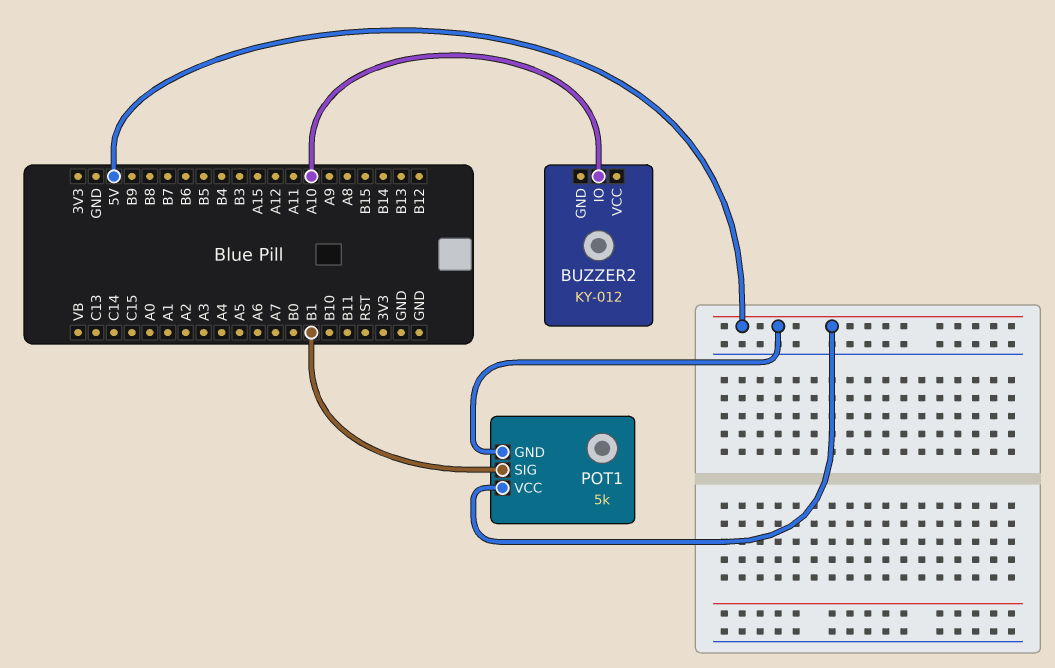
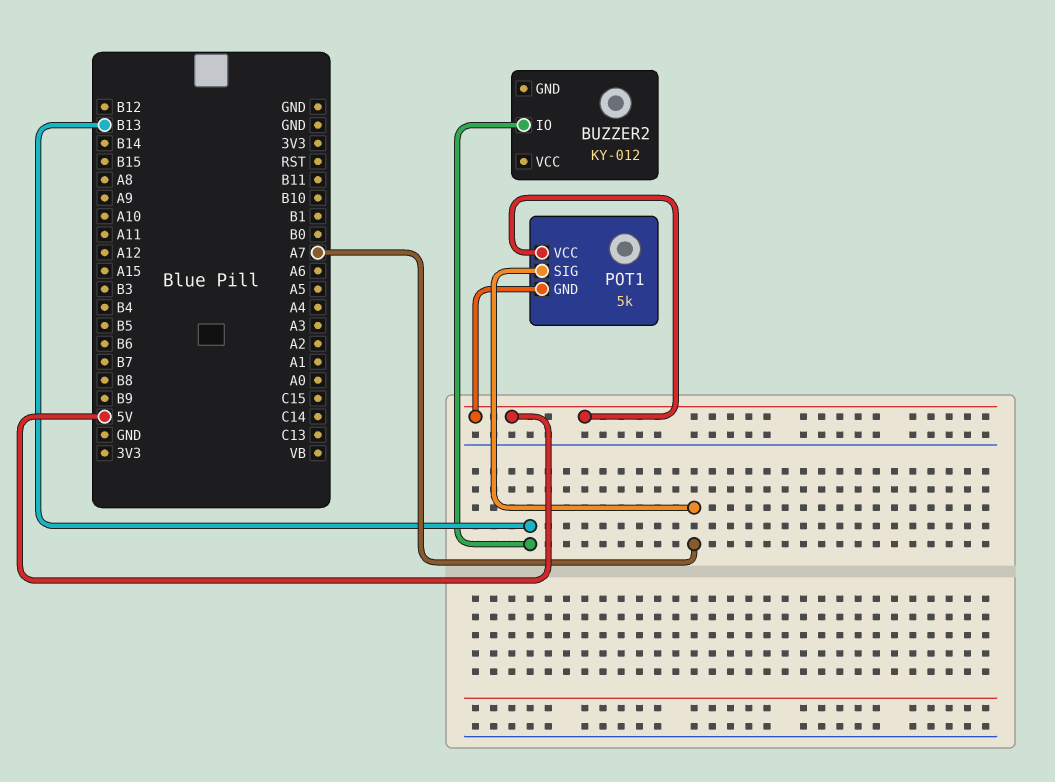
BUZZER2 pin IO: A10 -> B13
POT1 pin SIG: B1 -> A7

